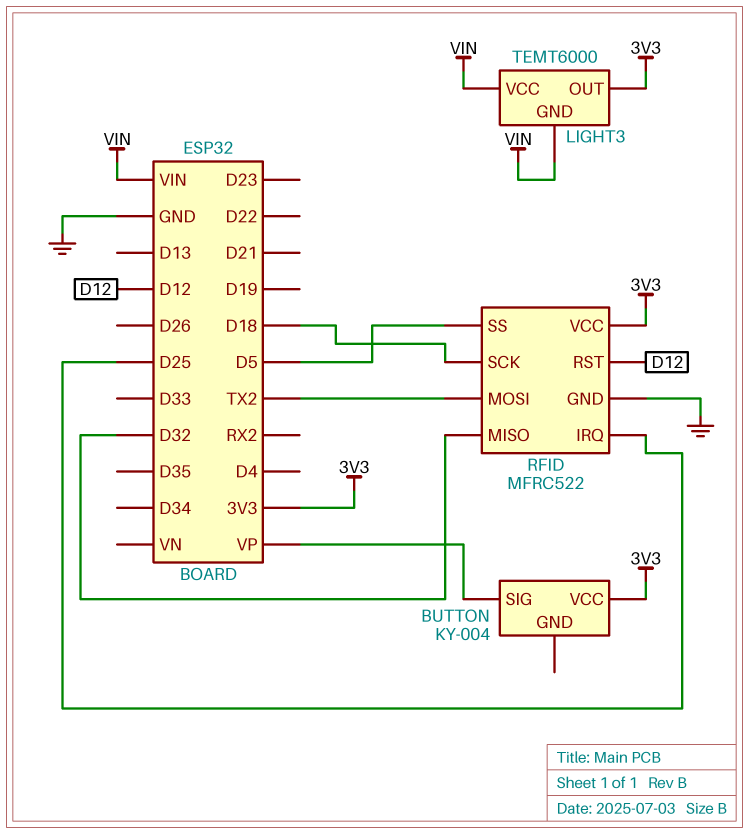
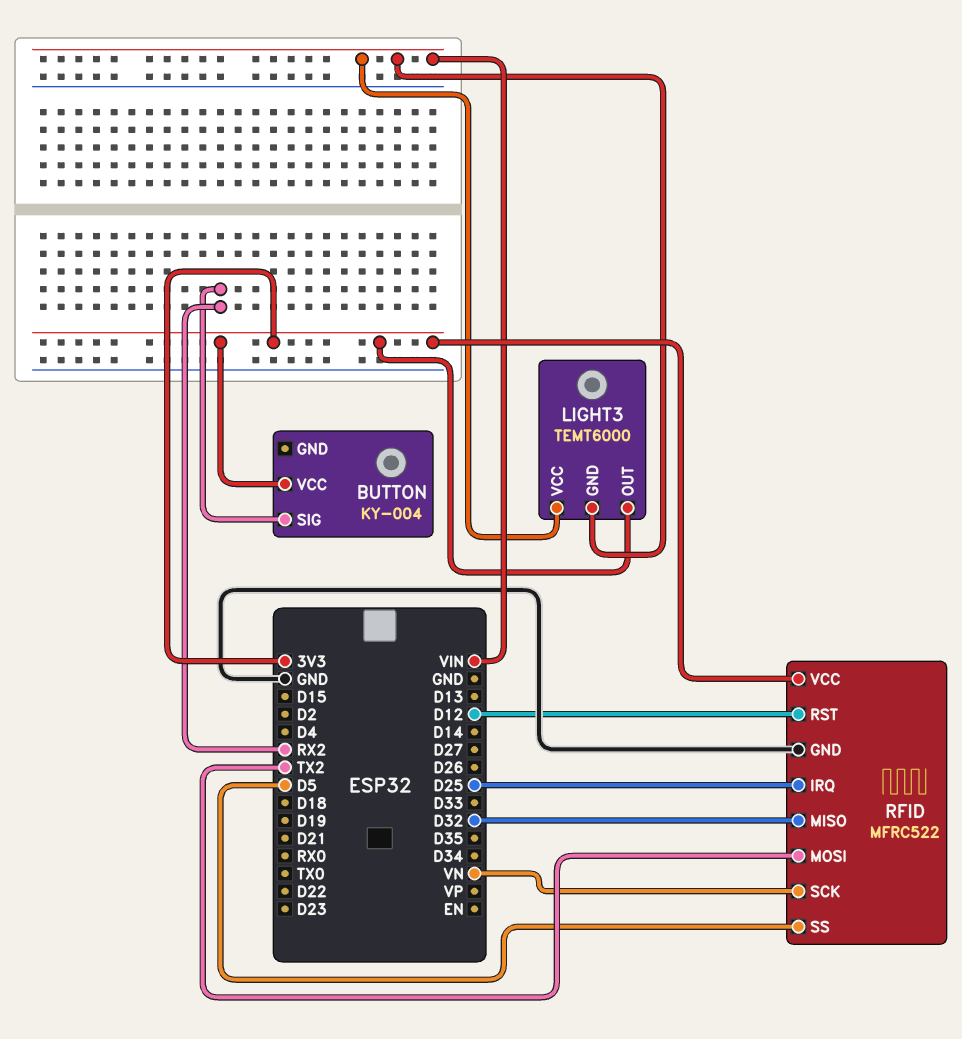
BUTTON pin SIG: VP -> RX2
RFID pin SCK: D18 -> VN

